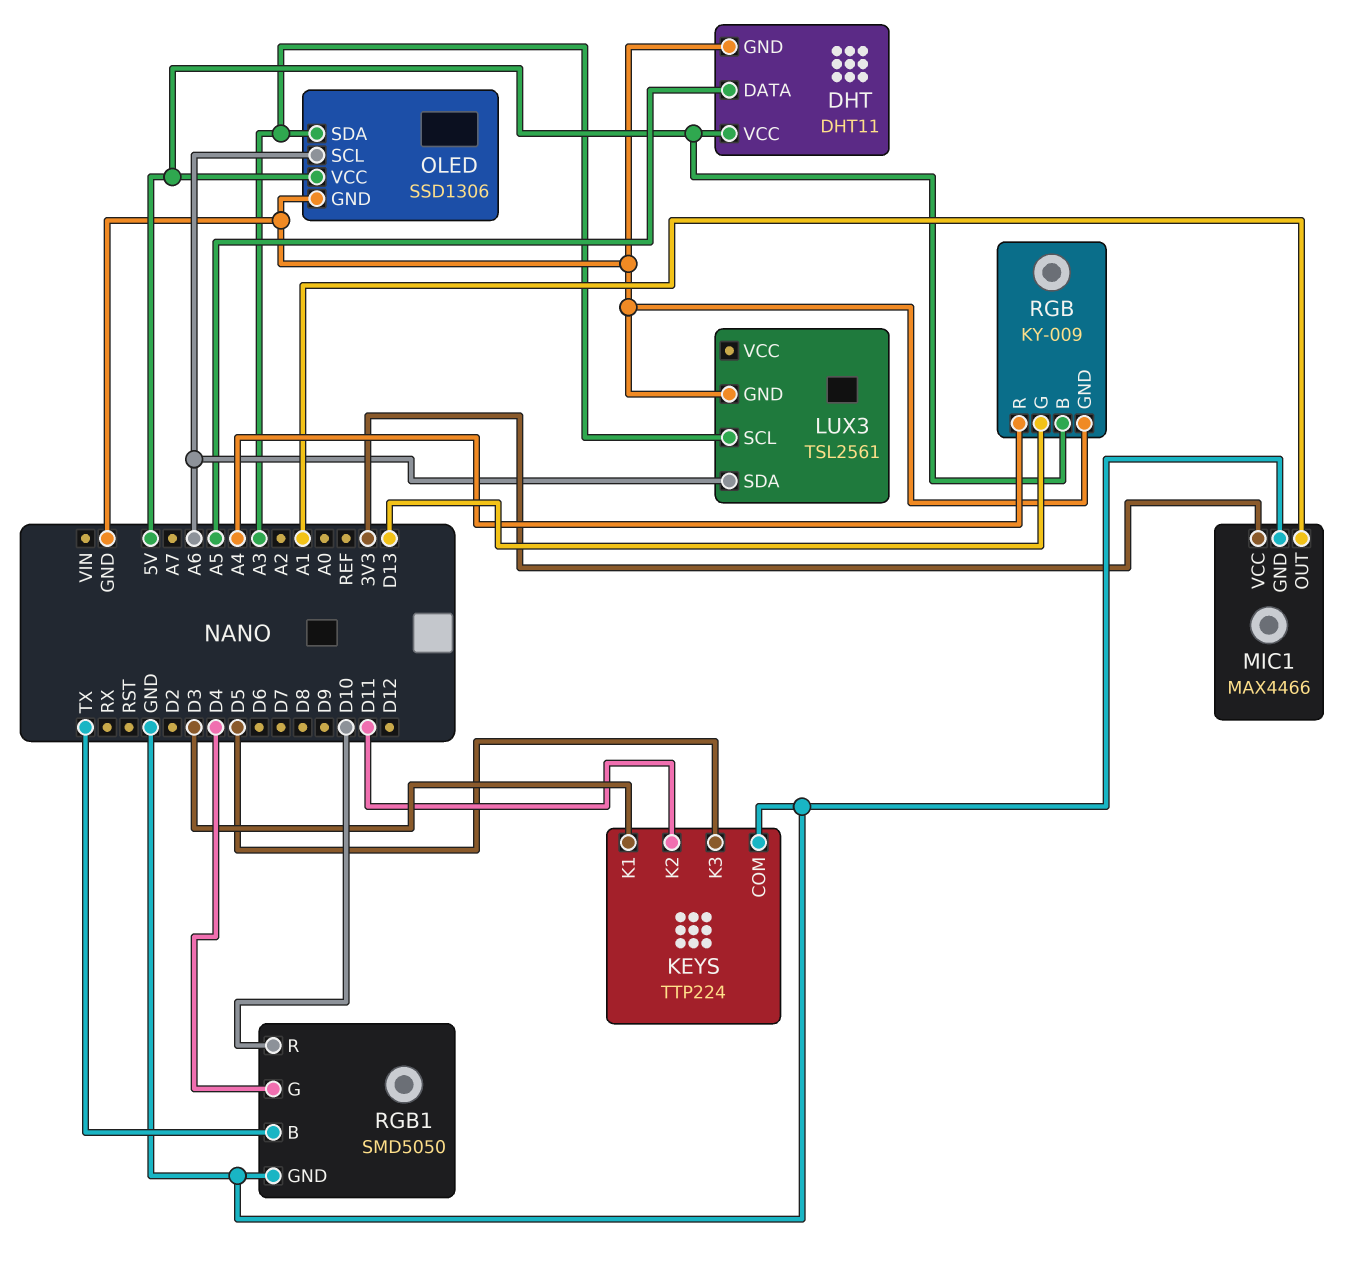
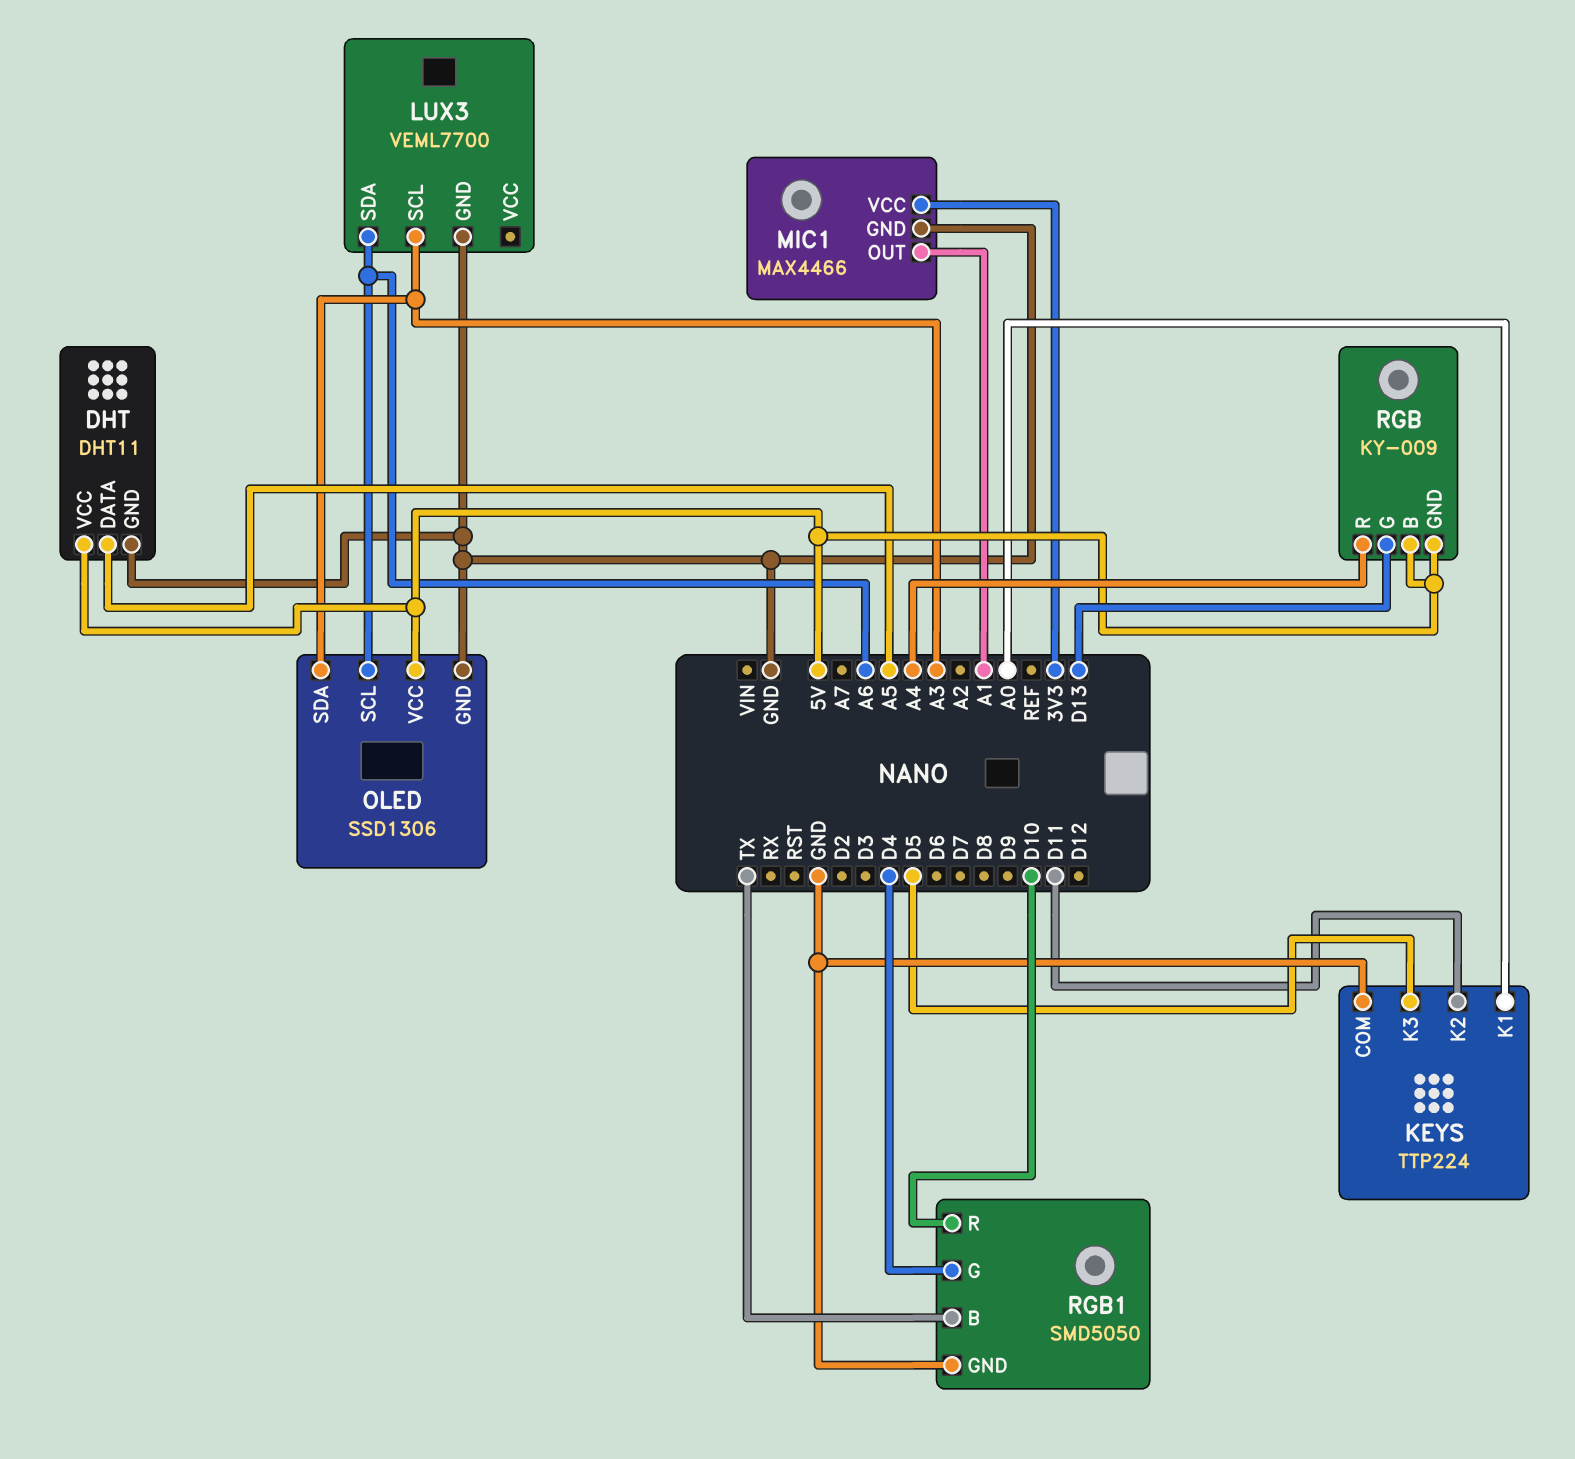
KEYS pin K1: D3 -> A0
LUX3: TSL2561 -> VEML7700
RGB pin GND: GND -> 5V

